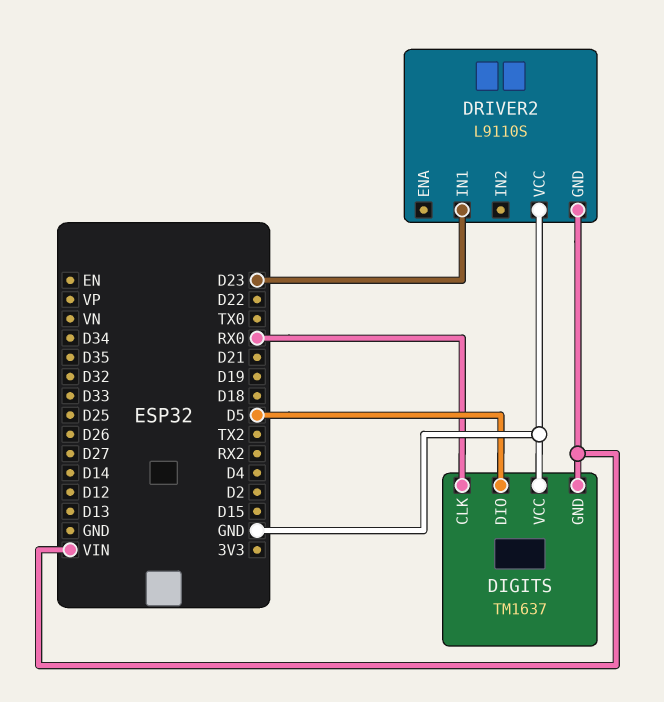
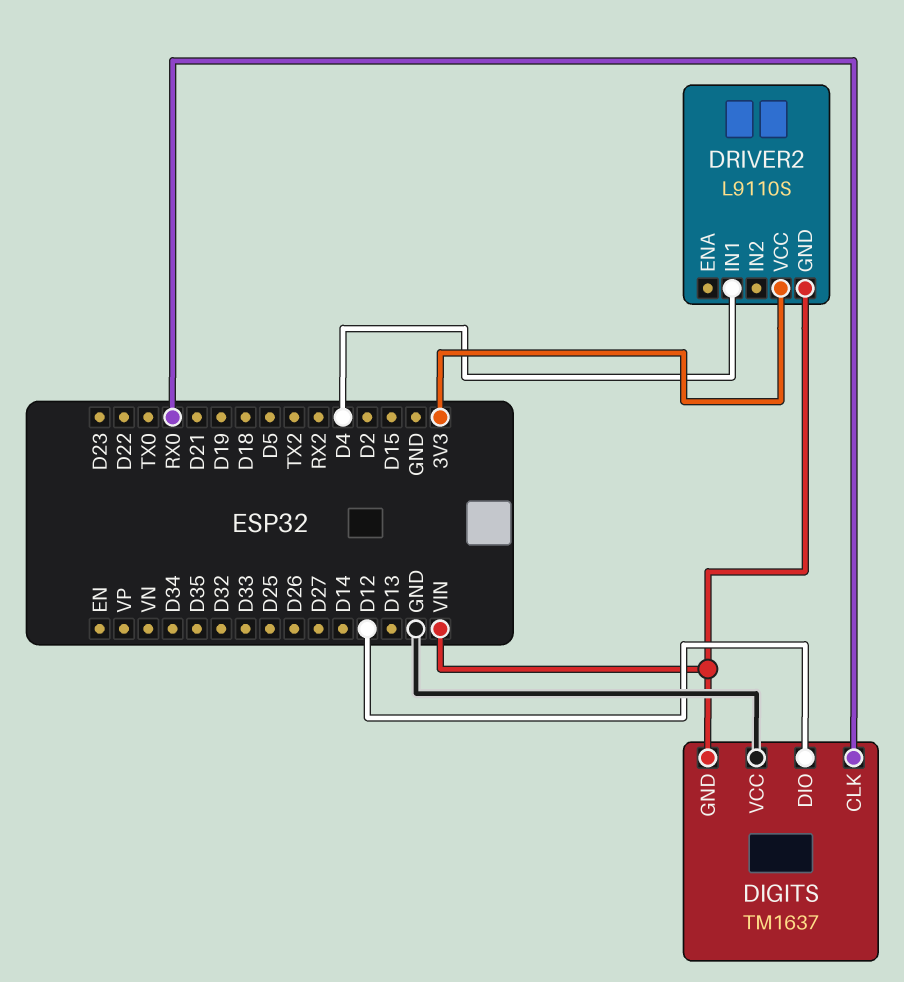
DIGITS pin DIO: D5 -> D12
DRIVER2 pin IN1: D23 -> D4
DRIVER2 pin VCC: GND -> 3V3

